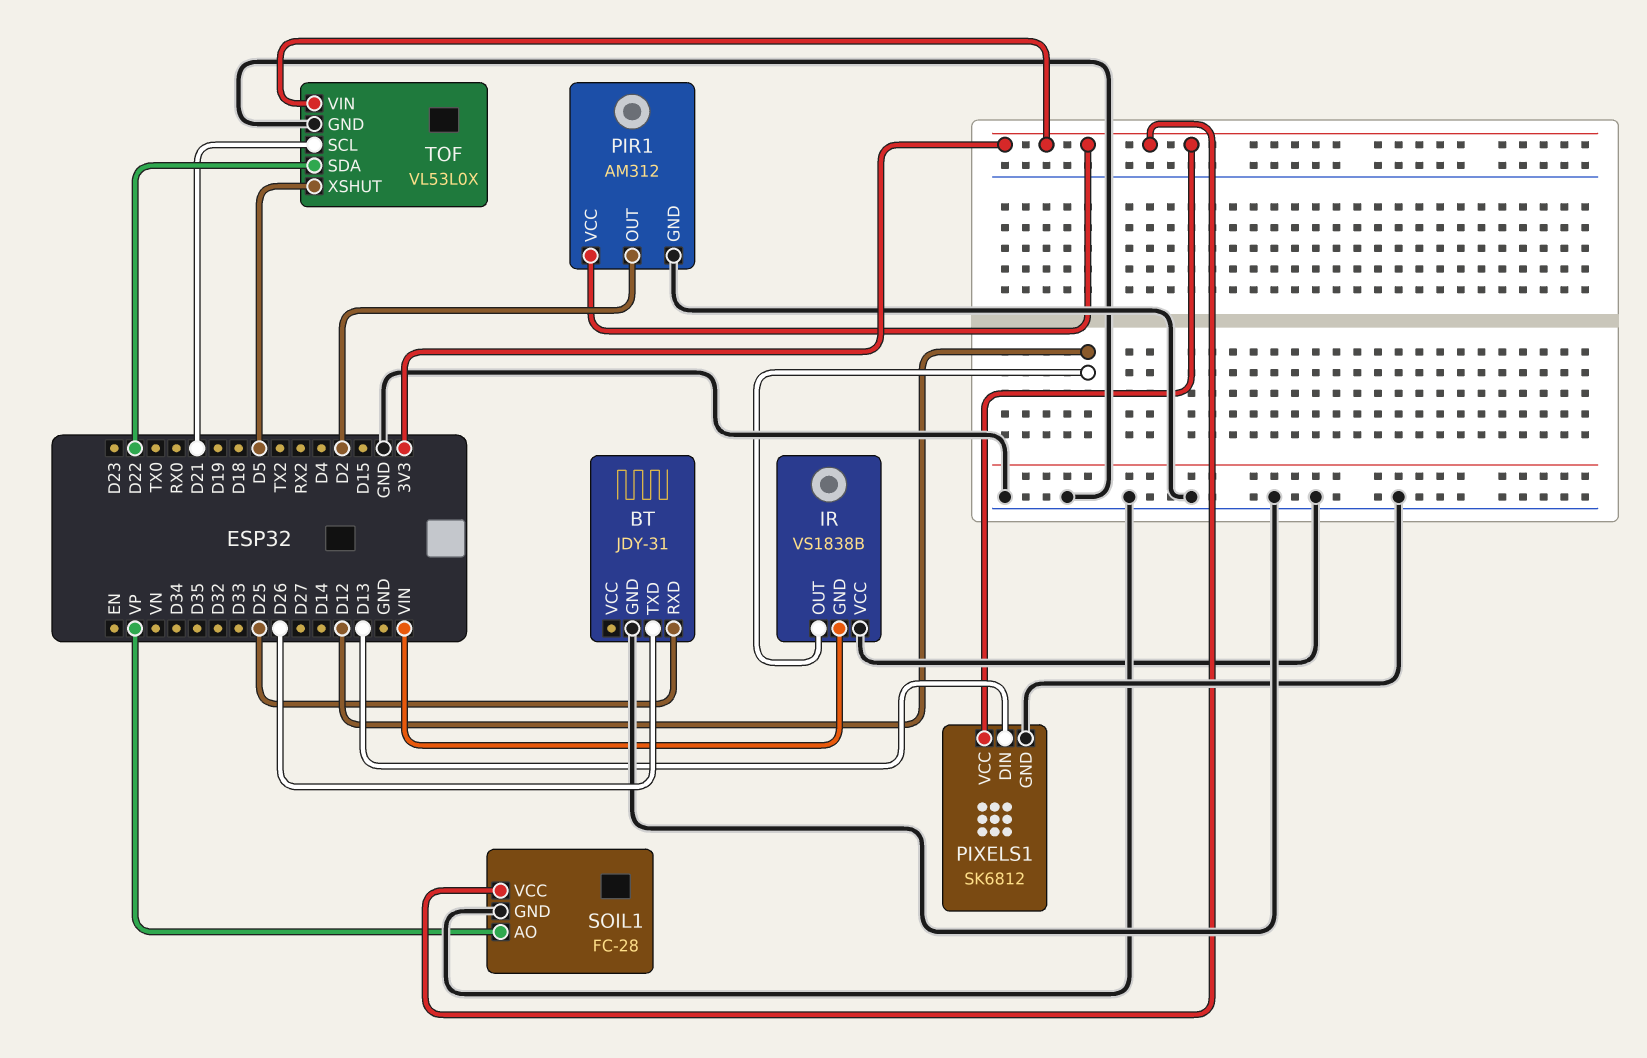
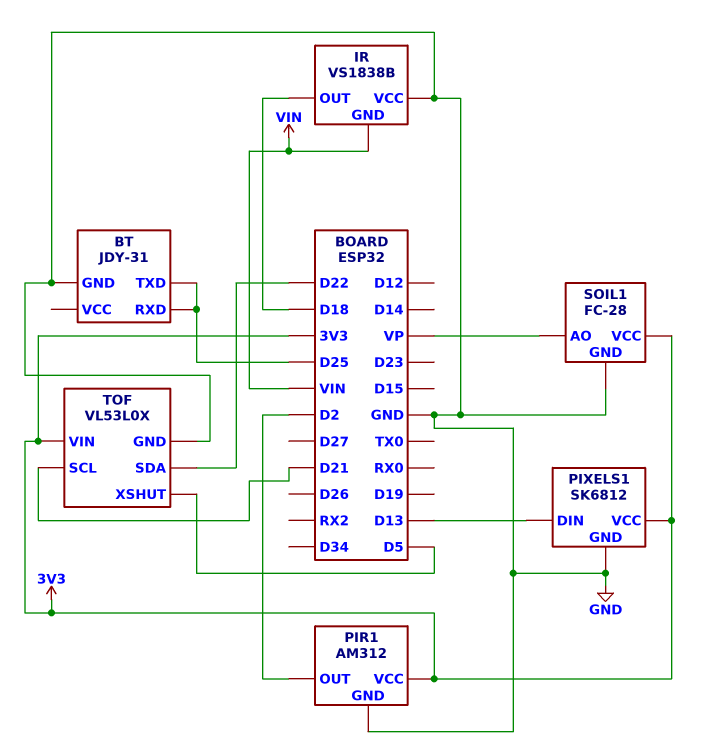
BT pin TXD: D26 -> D25
IR pin OUT: D12 -> D18

